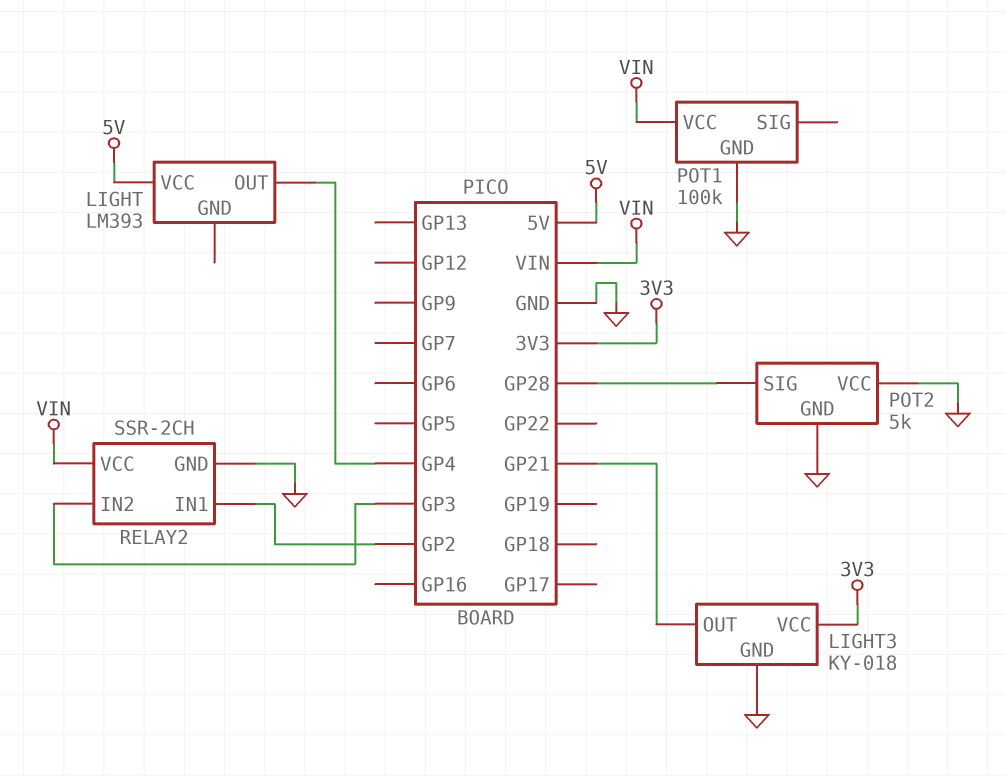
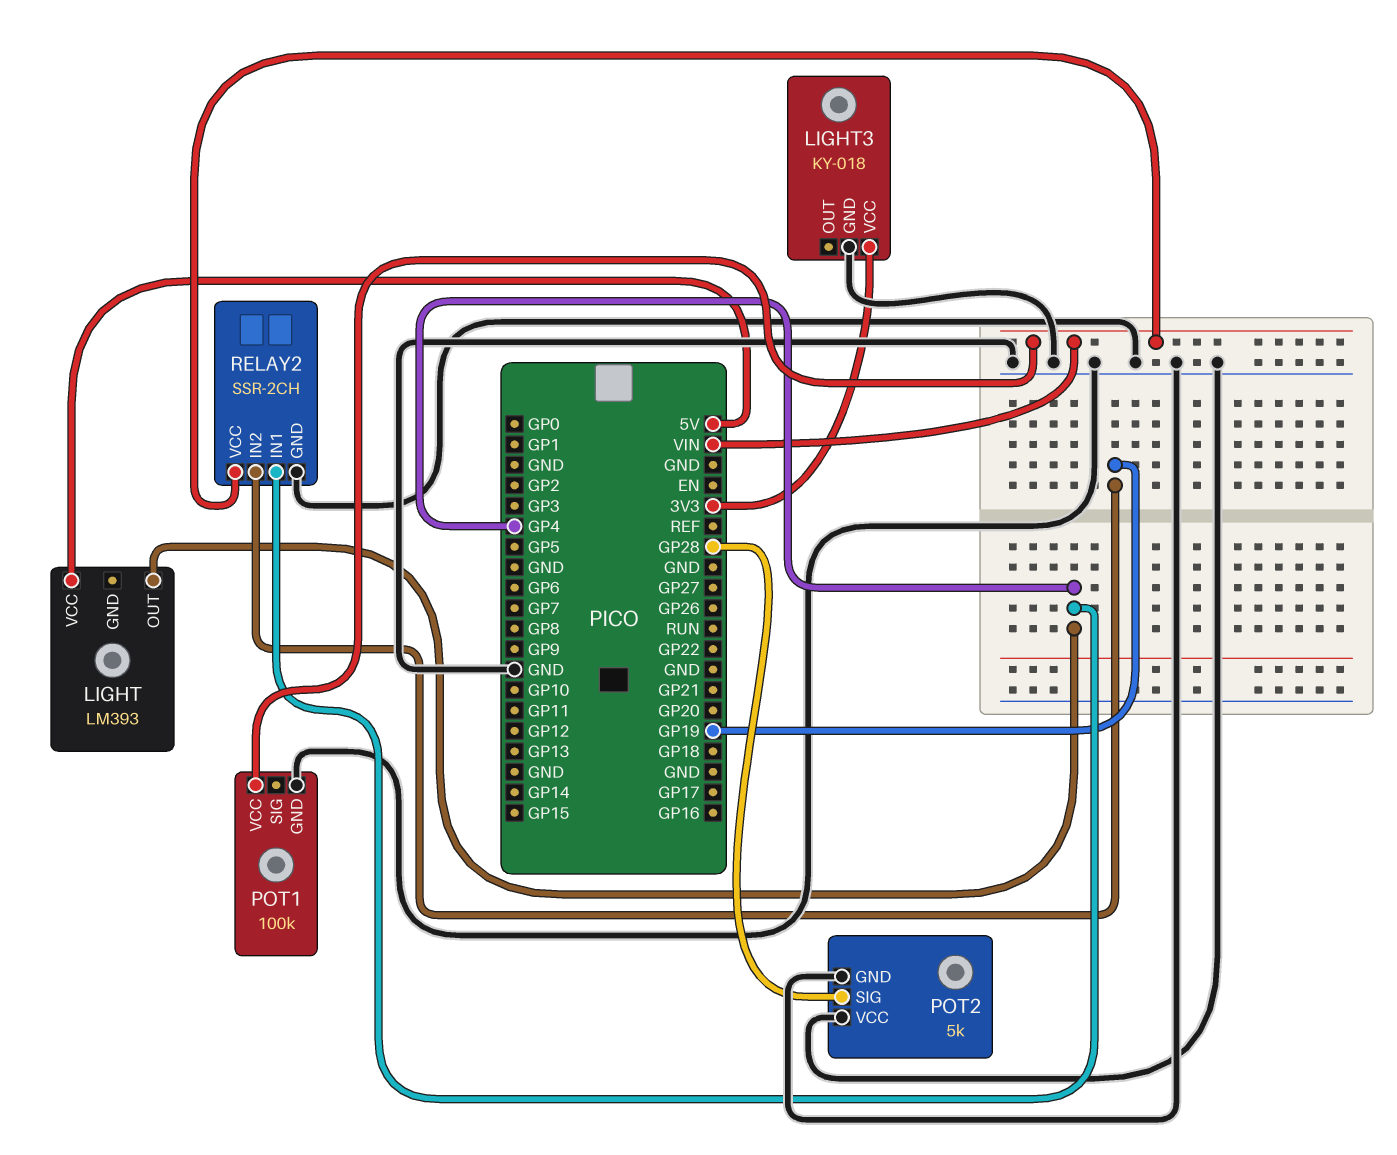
LIGHT3 pin OUT: GP21 -> none
RELAY2 pin IN1: GP2 -> GP4
RELAY2 pin IN2: GP3 -> GP19

